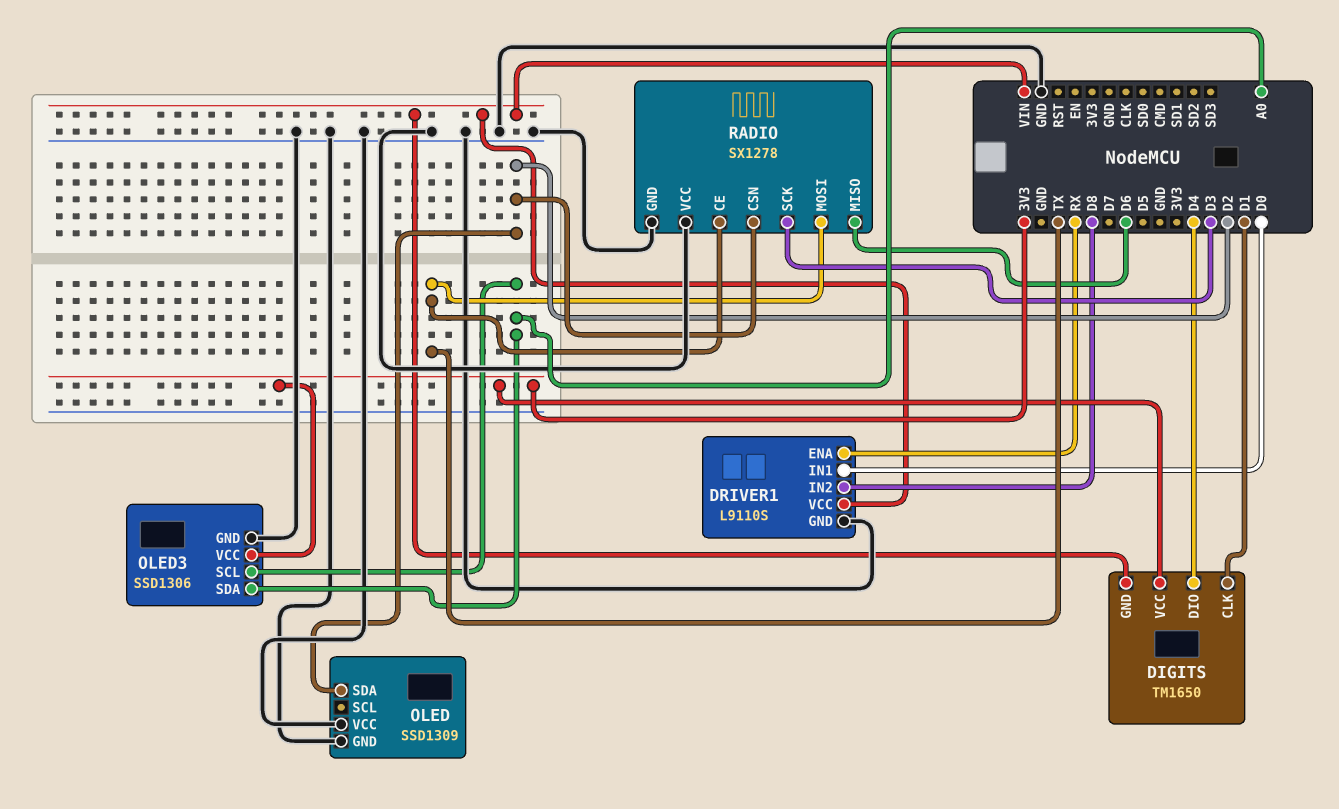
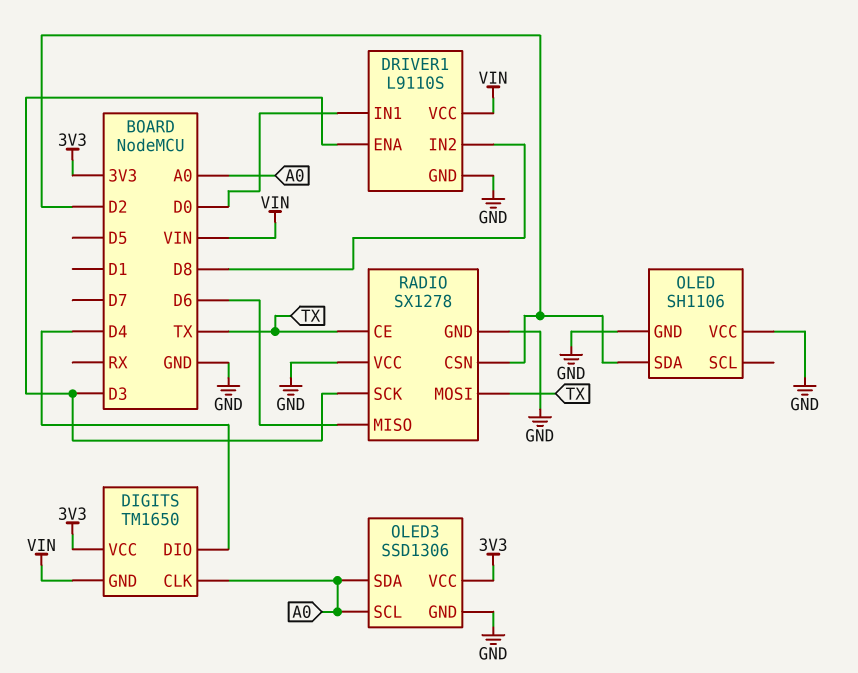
DIGITS pin CLK: D1 -> A0
DRIVER1 pin ENA: RX -> D3
OLED: SSD1309 -> SH1106

